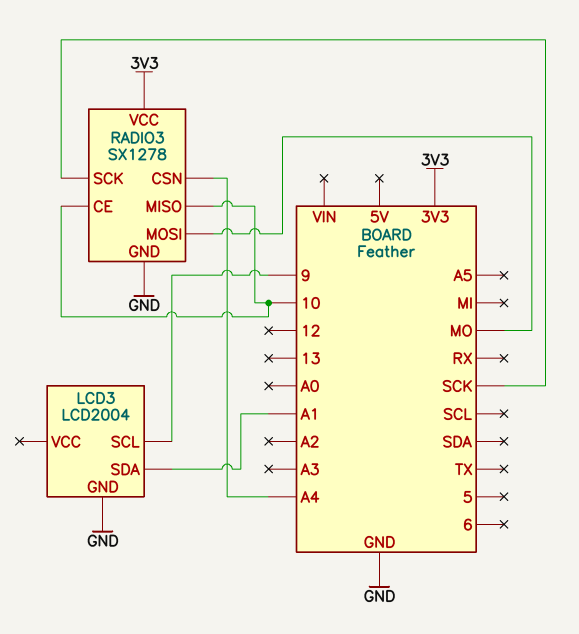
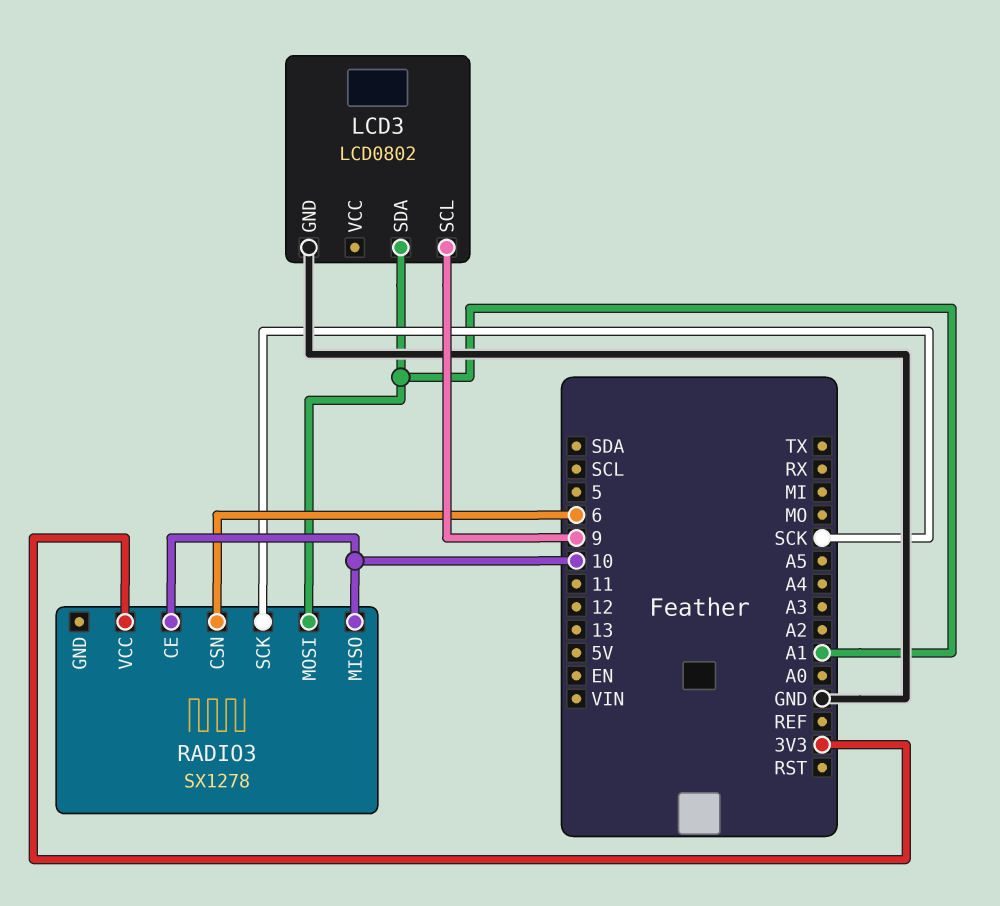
LCD3: LCD2004 -> LCD0802
RADIO3 pin CSN: A4 -> 6
RADIO3 pin GND: GND -> none
RADIO3 pin MOSI: MO -> A1

